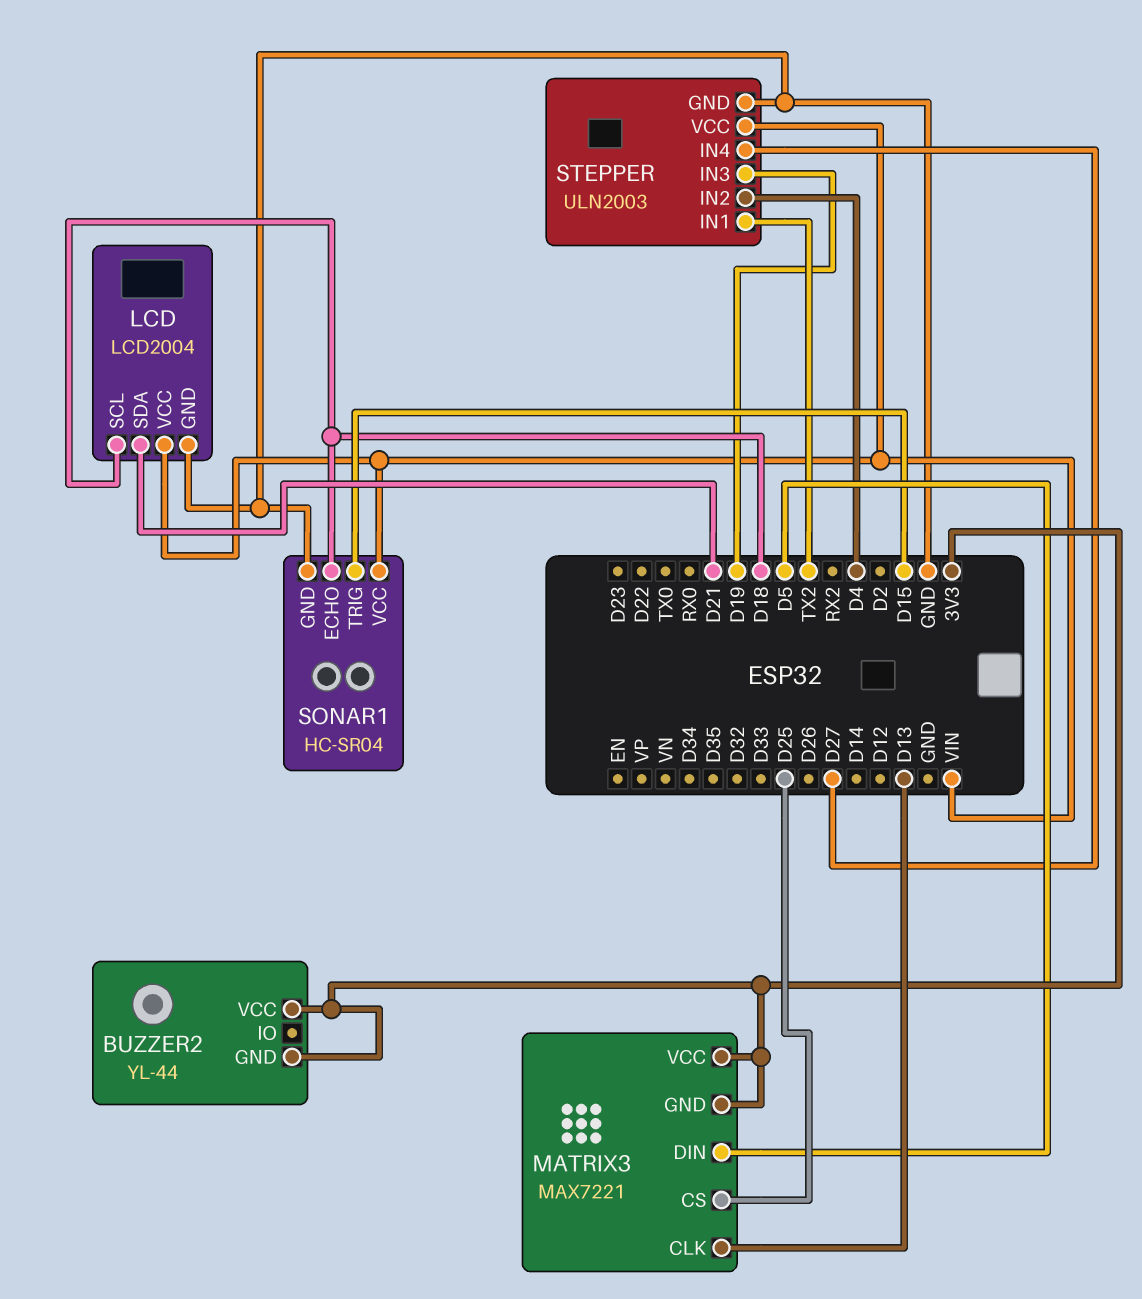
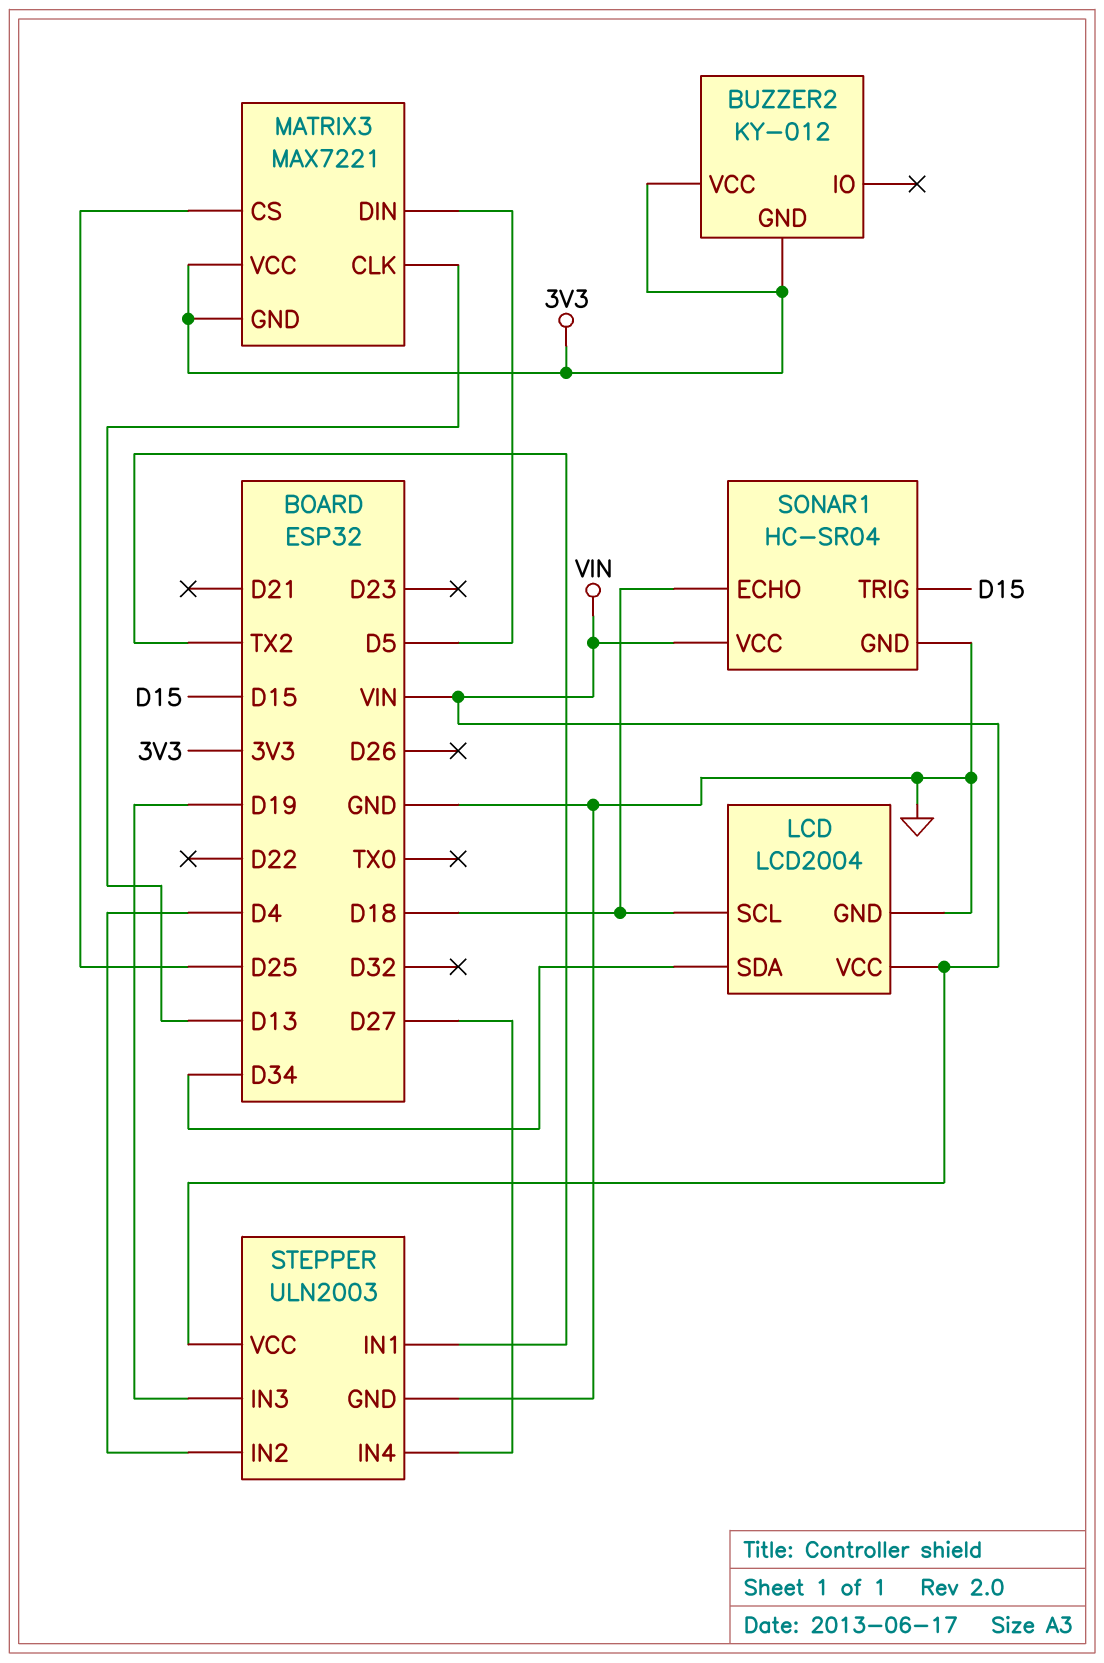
BUZZER2: YL-44 -> KY-012
LCD pin SDA: D21 -> D34

